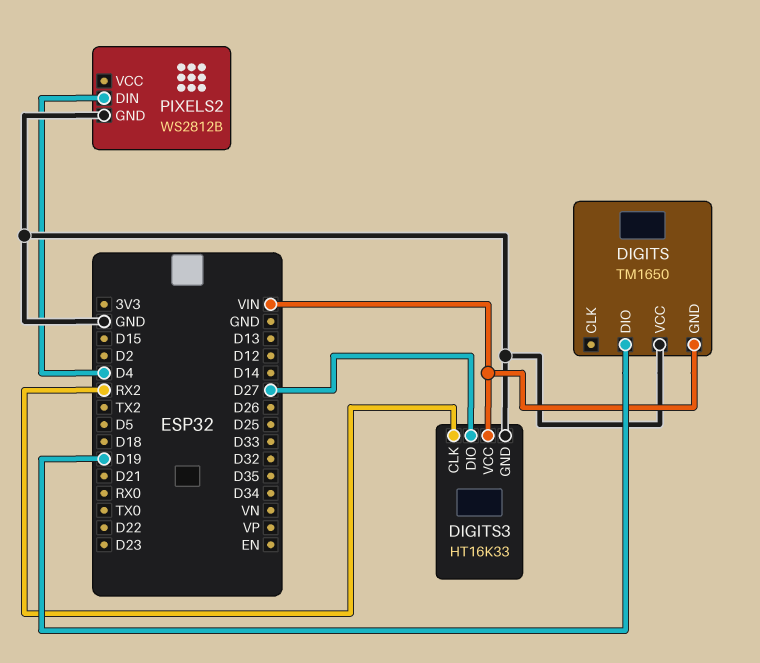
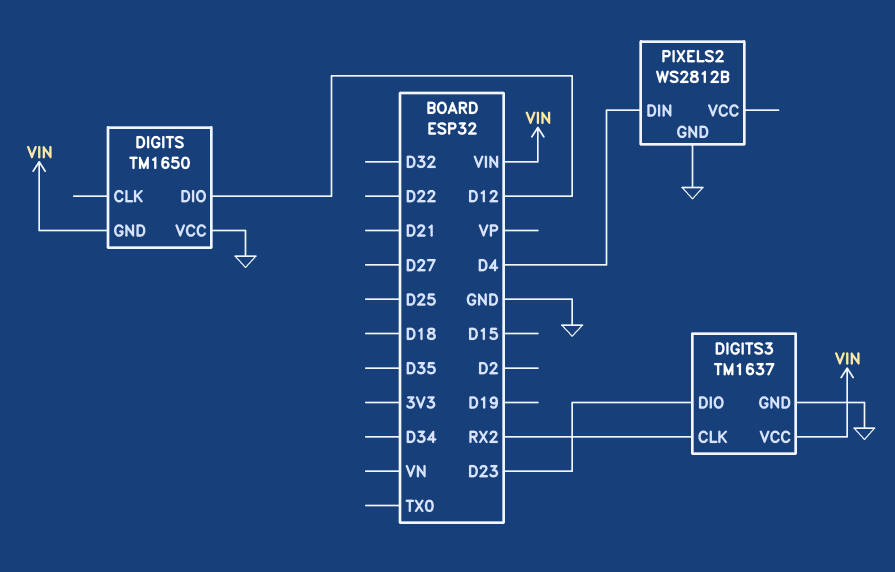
DIGITS pin DIO: D19 -> D12
DIGITS3: HT16K33 -> TM1637
DIGITS3 pin DIO: D27 -> D23

